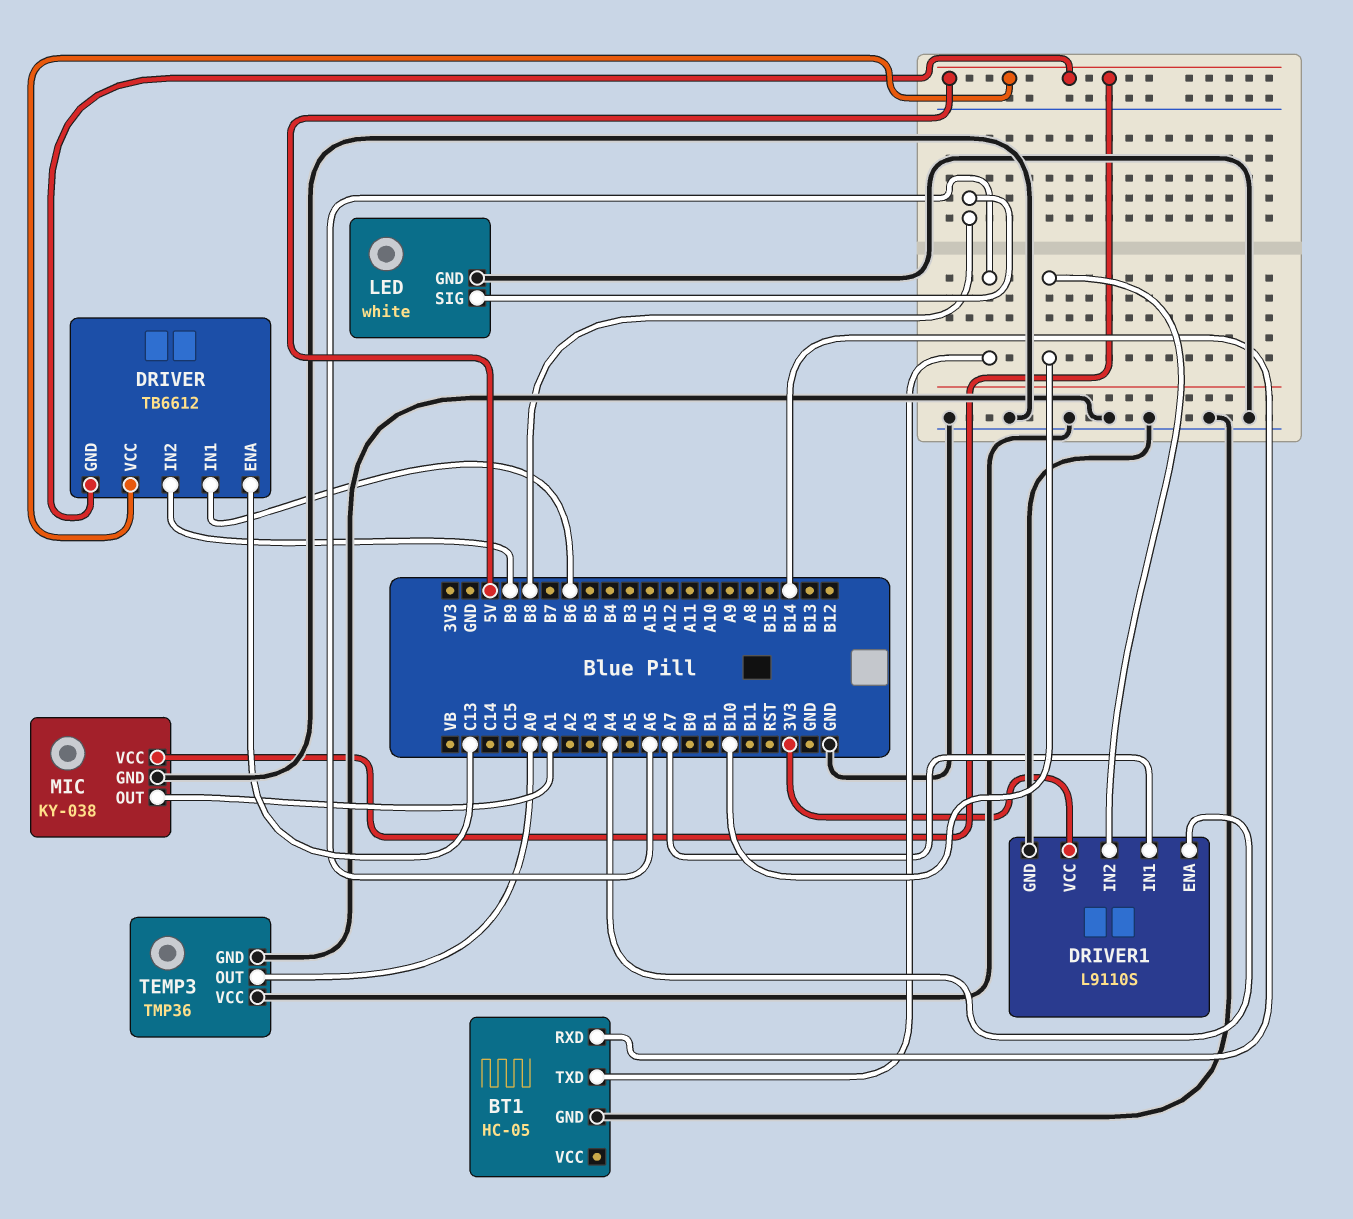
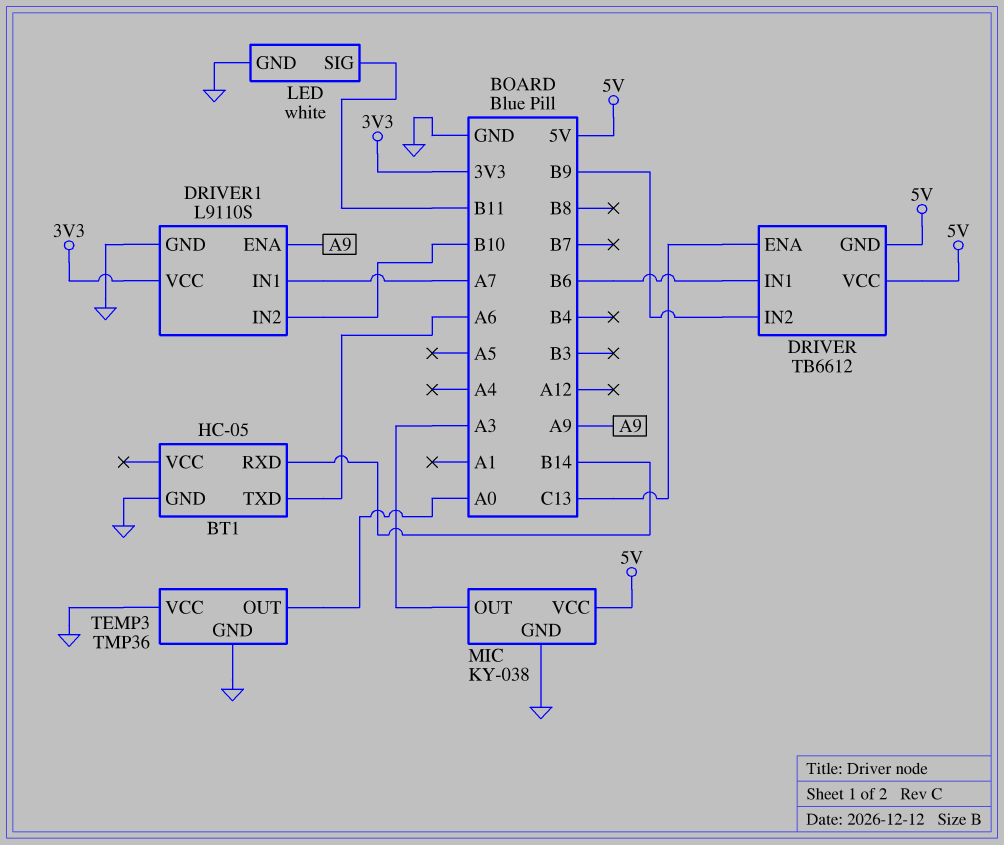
DRIVER1 pin ENA: A4 -> A9
LED pin SIG: B8 -> B11
MIC pin OUT: A1 -> A3

